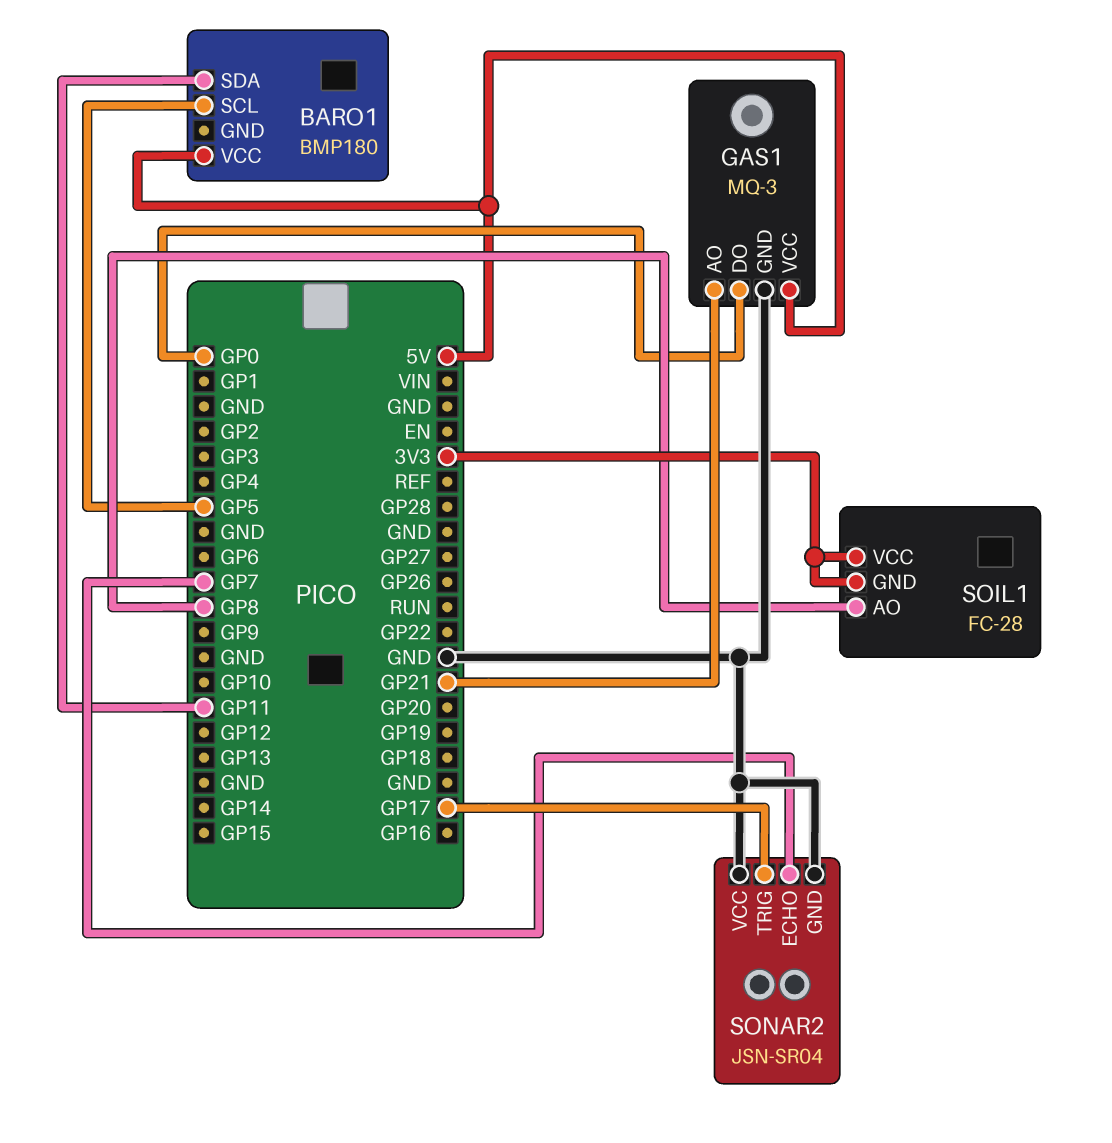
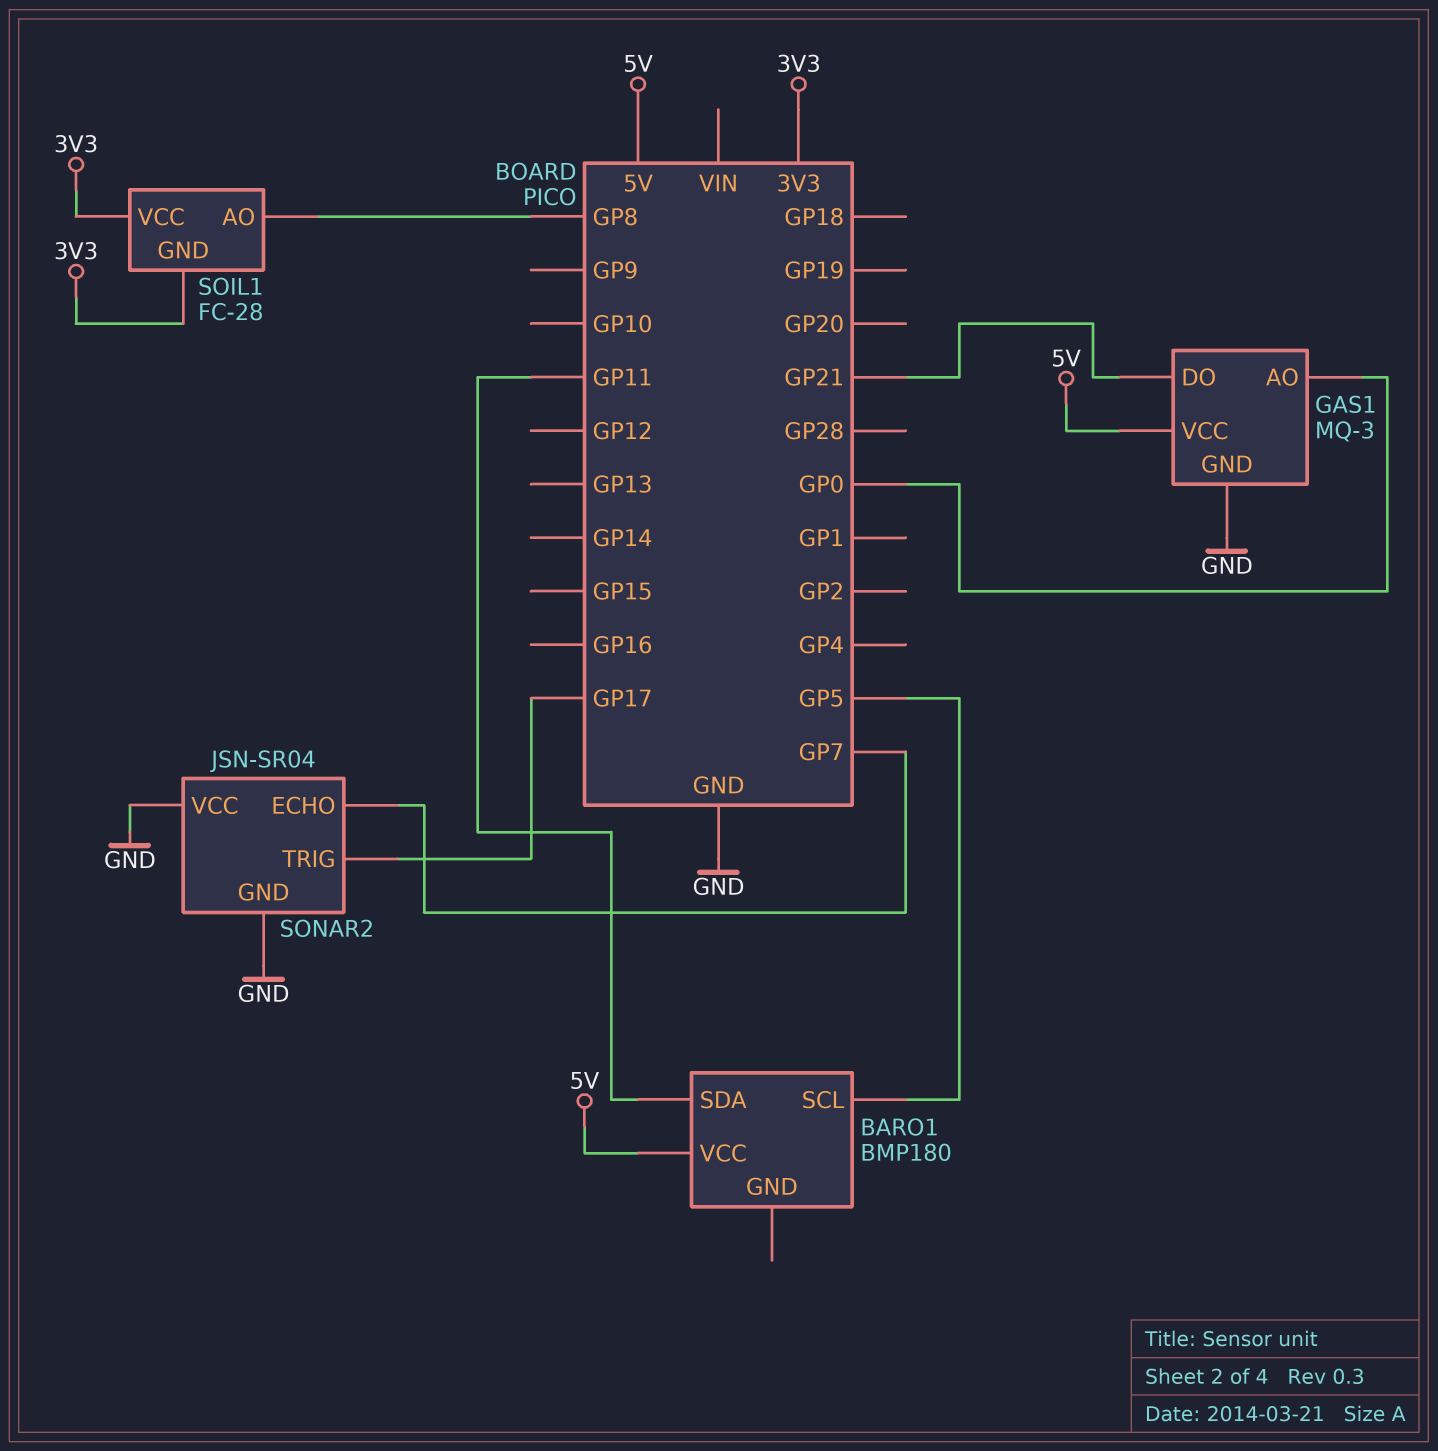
GAS1 pin AO: GP21 -> GP0
GAS1 pin DO: GP0 -> GP21

